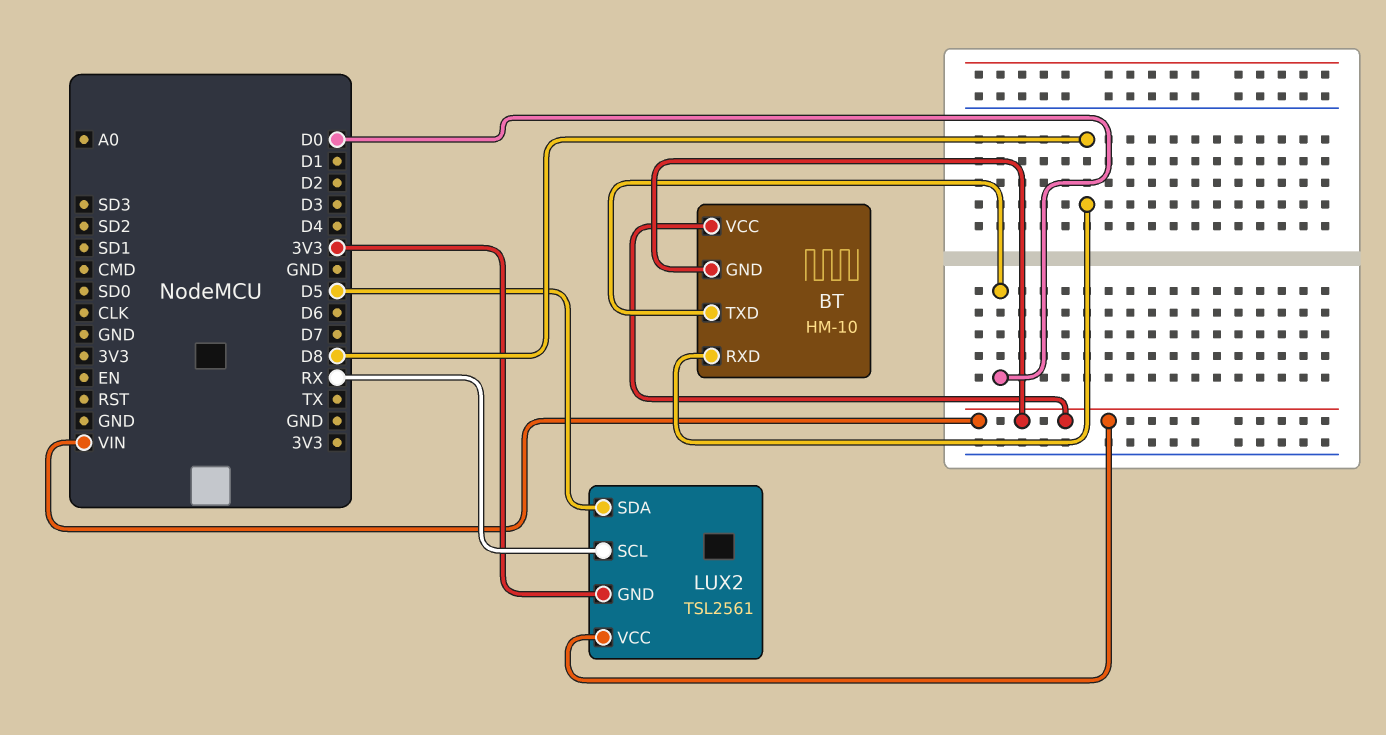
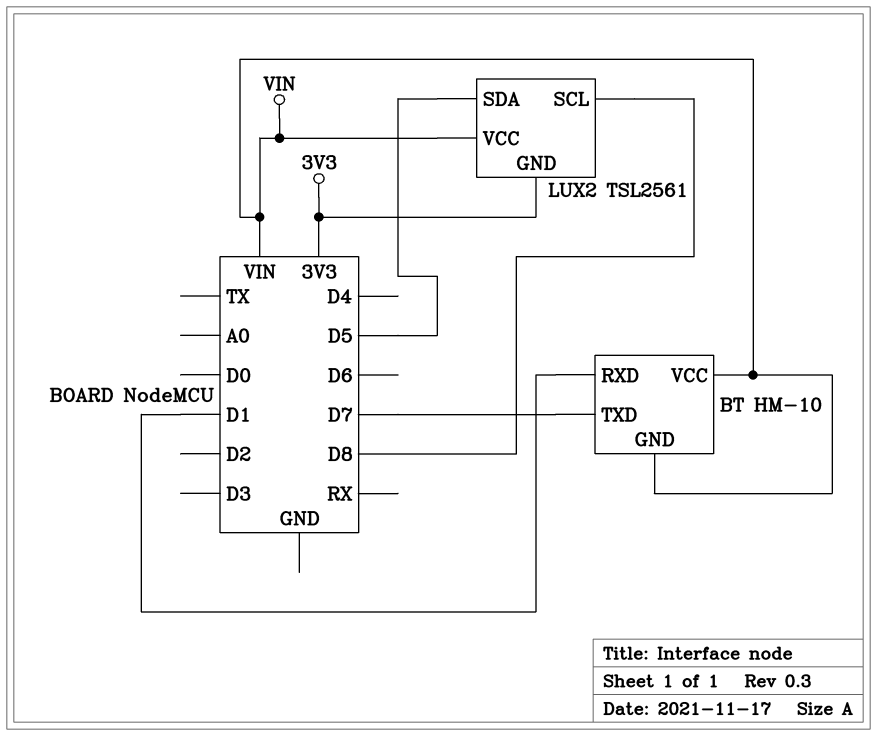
BT pin RXD: D8 -> D1
BT pin TXD: D0 -> D7
LUX2 pin SCL: RX -> D8

